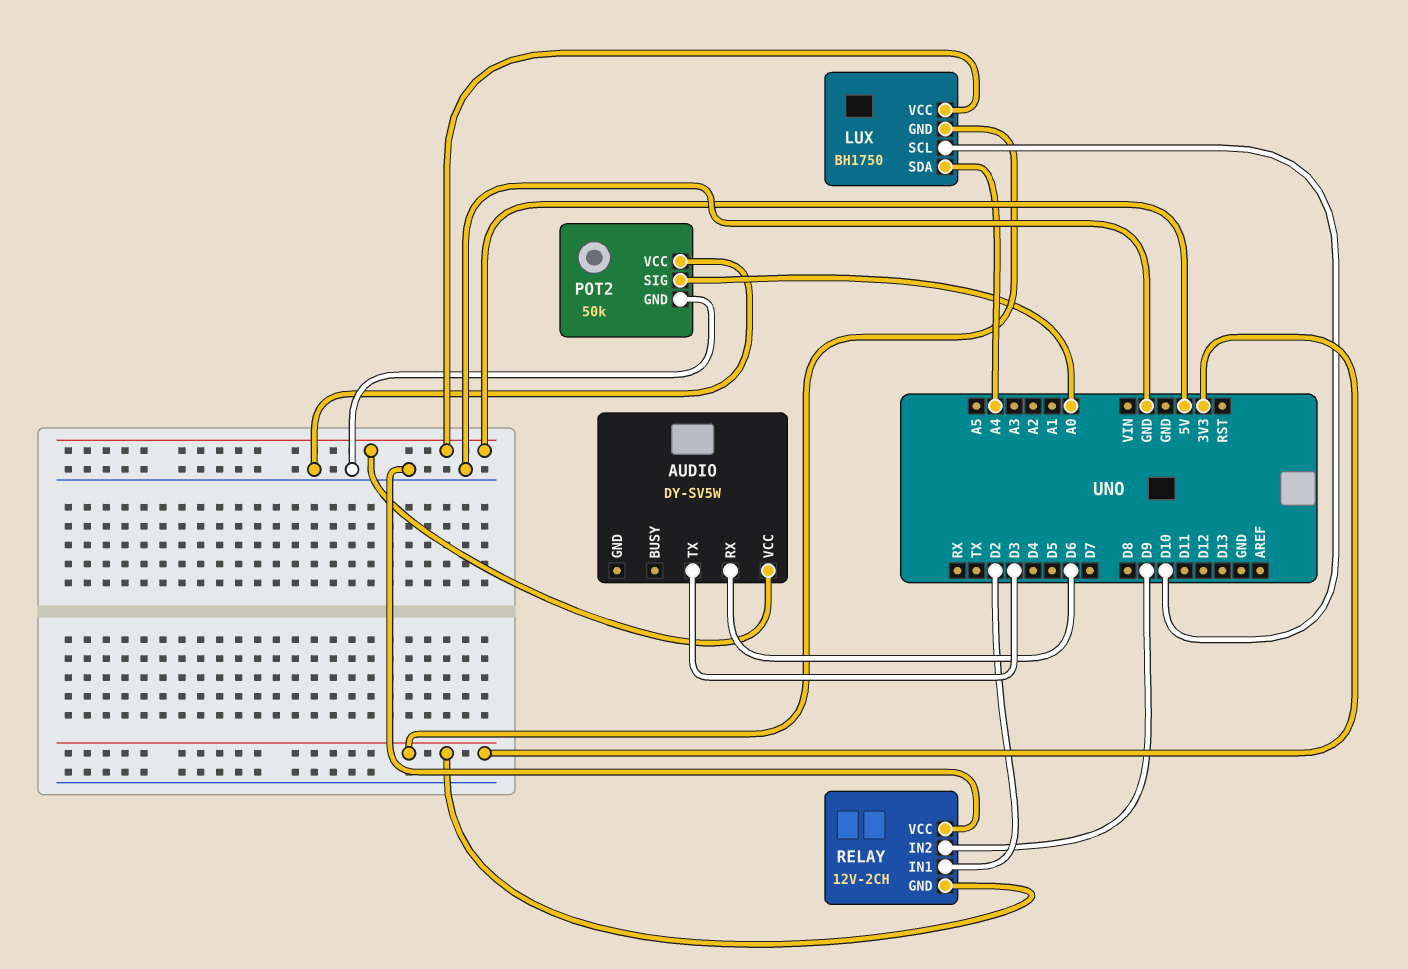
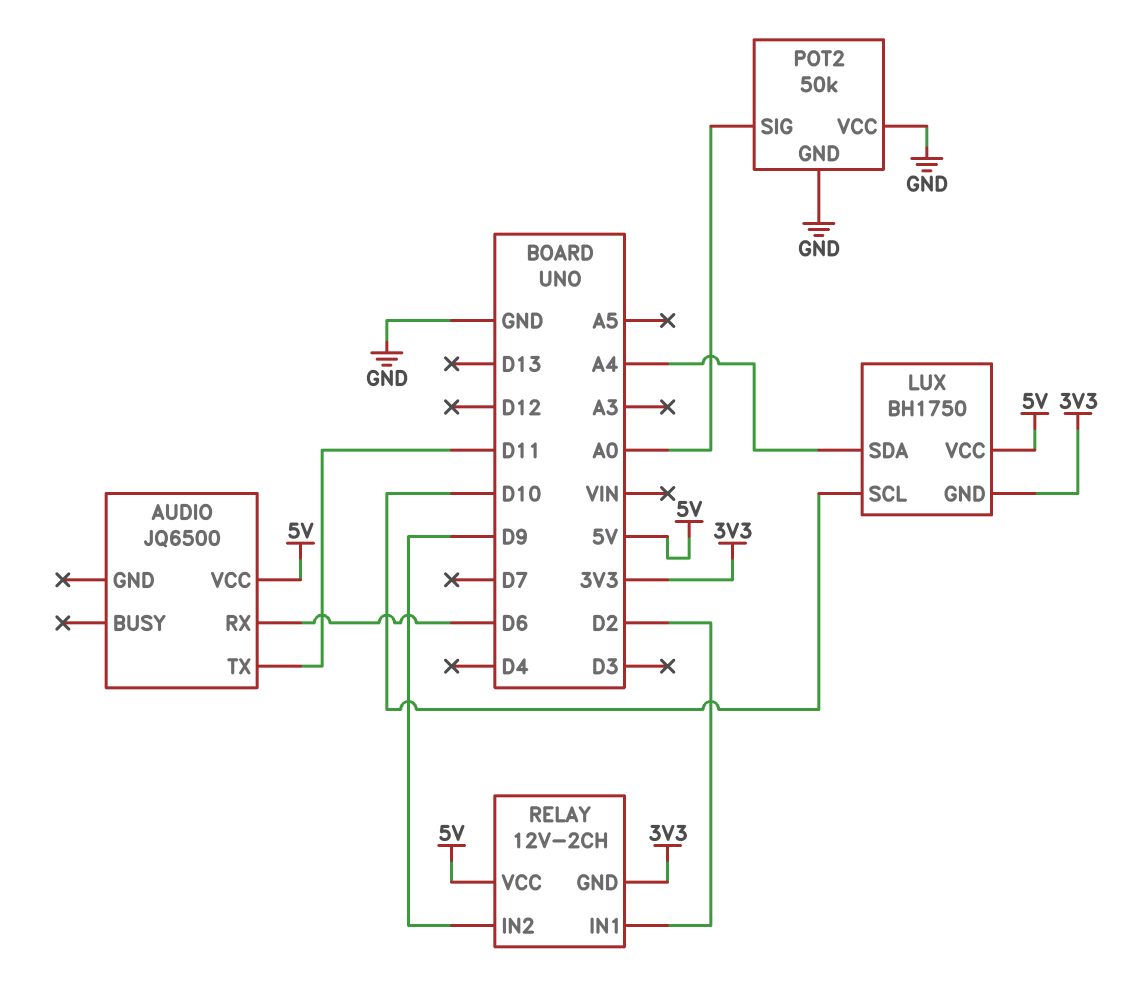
AUDIO: DY-SV5W -> JQ6500
AUDIO pin TX: D3 -> D11
RELAY pin VCC: GND -> 5V

